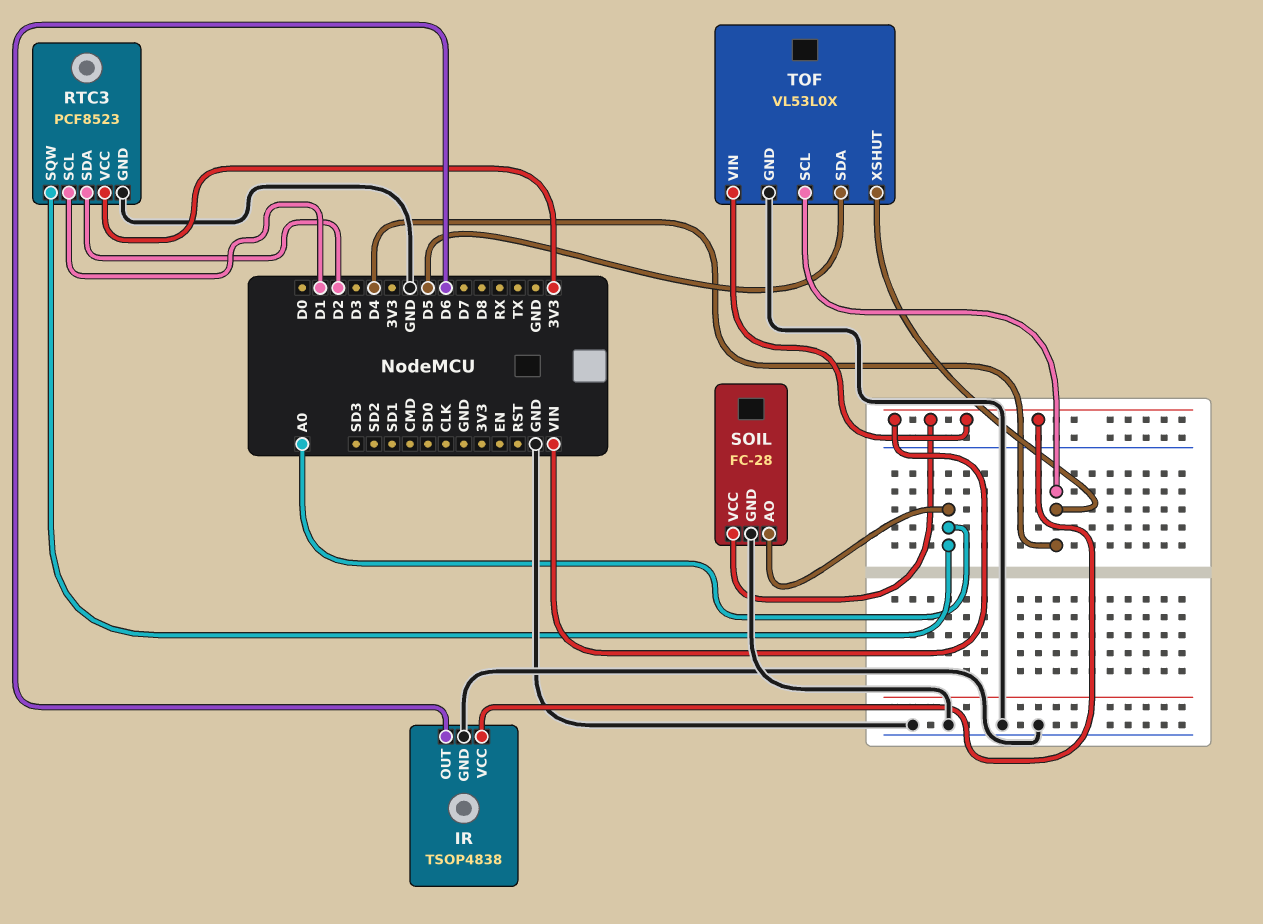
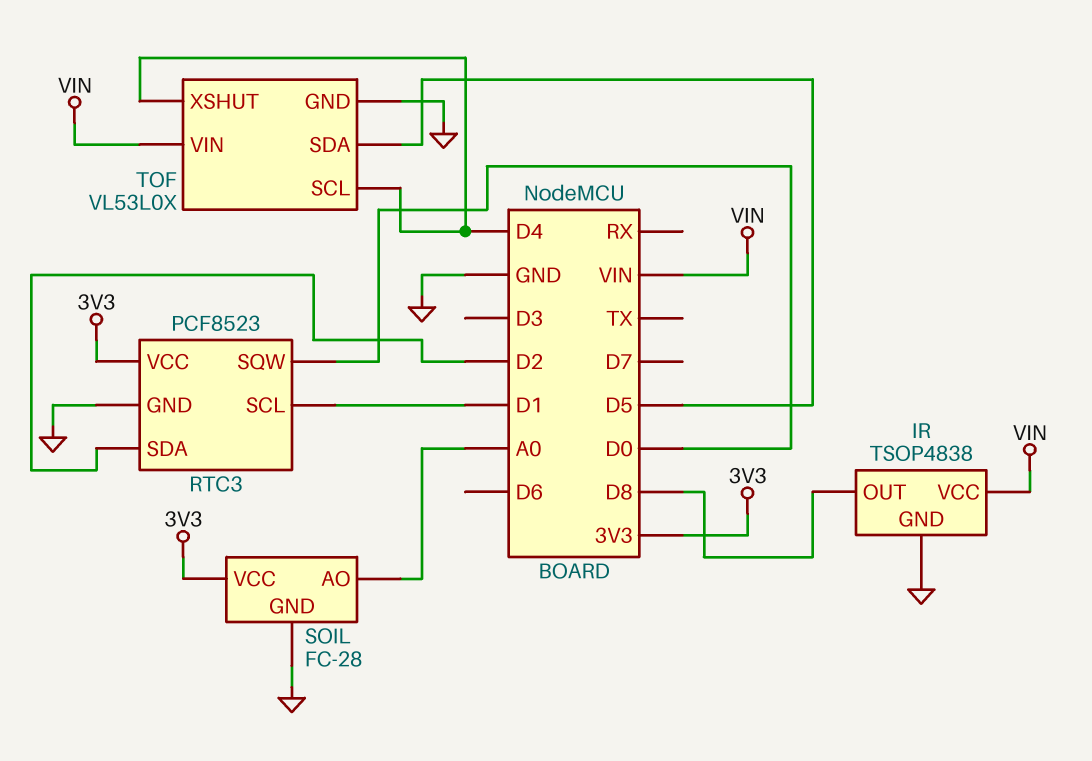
IR pin OUT: D6 -> D8
RTC3 pin SQW: A0 -> D0
SOIL pin VCC: VIN -> 3V3

